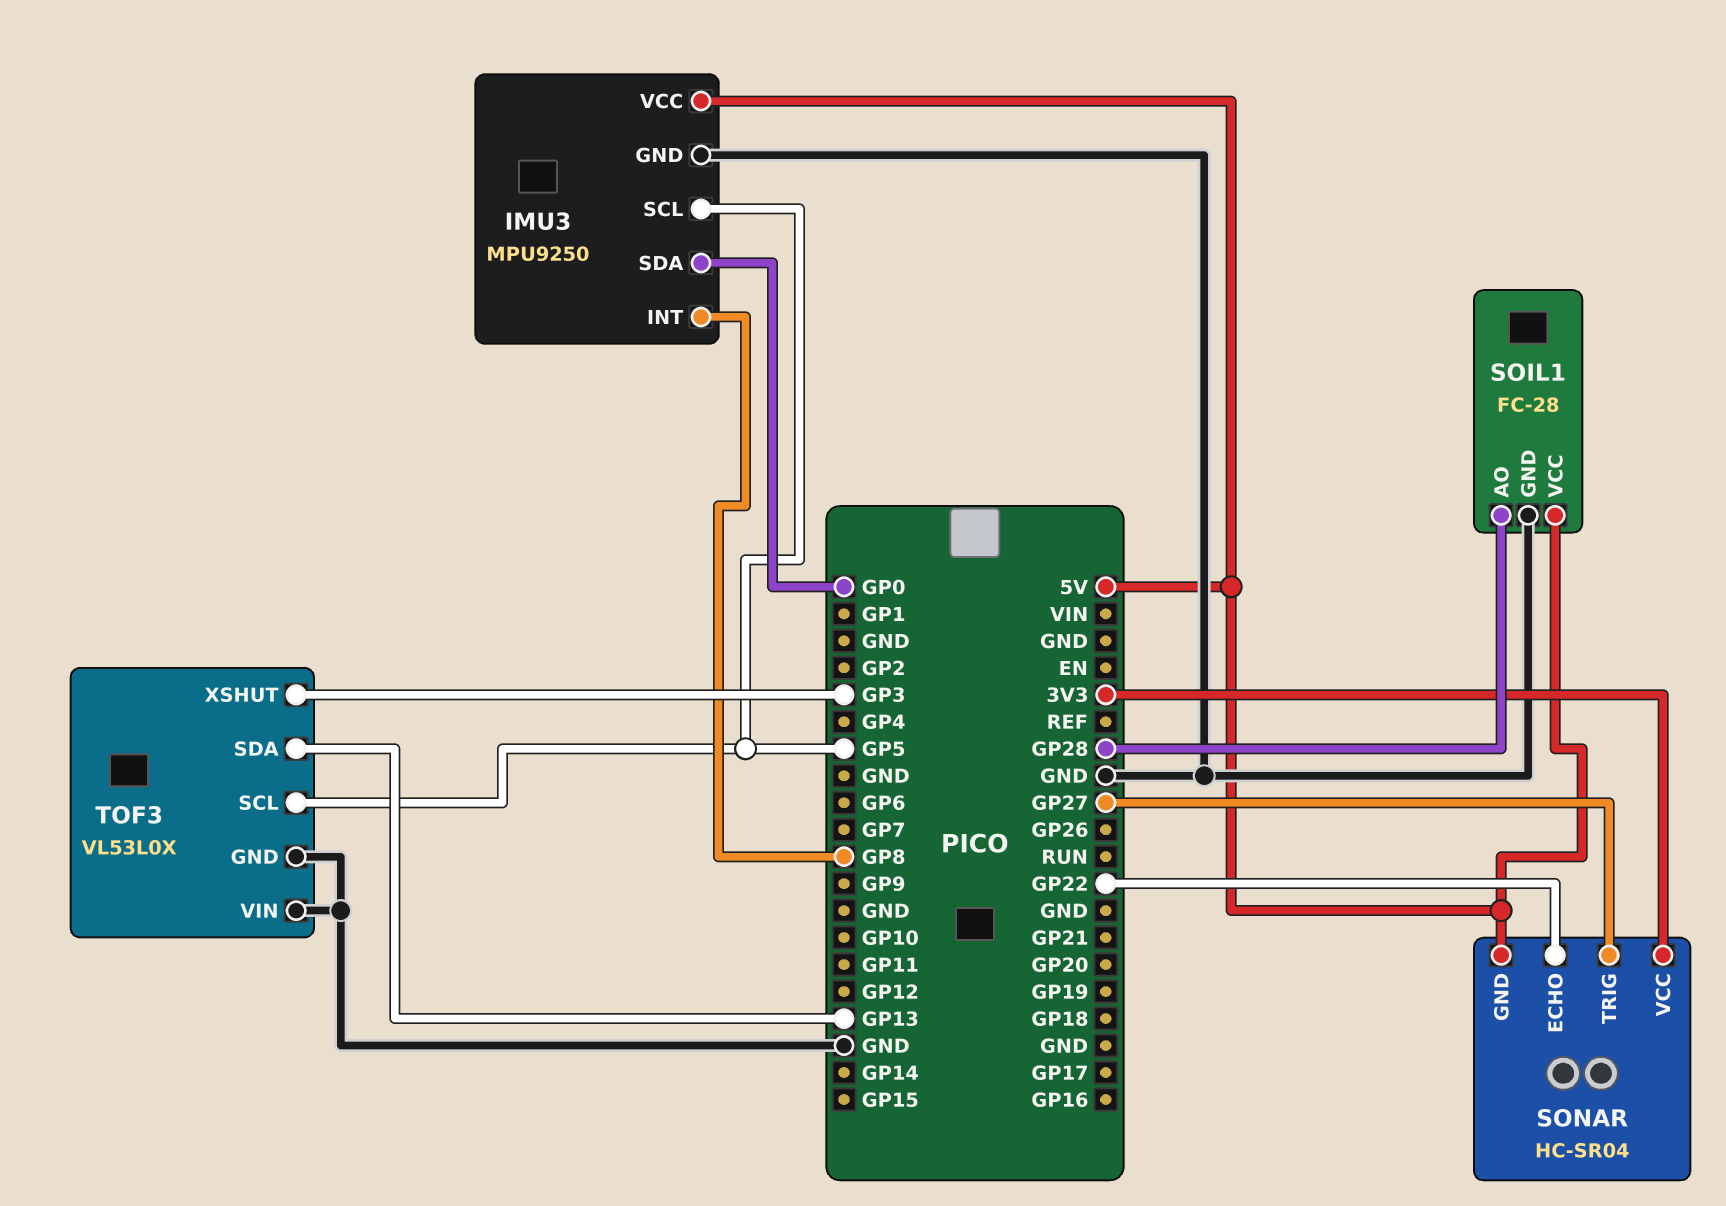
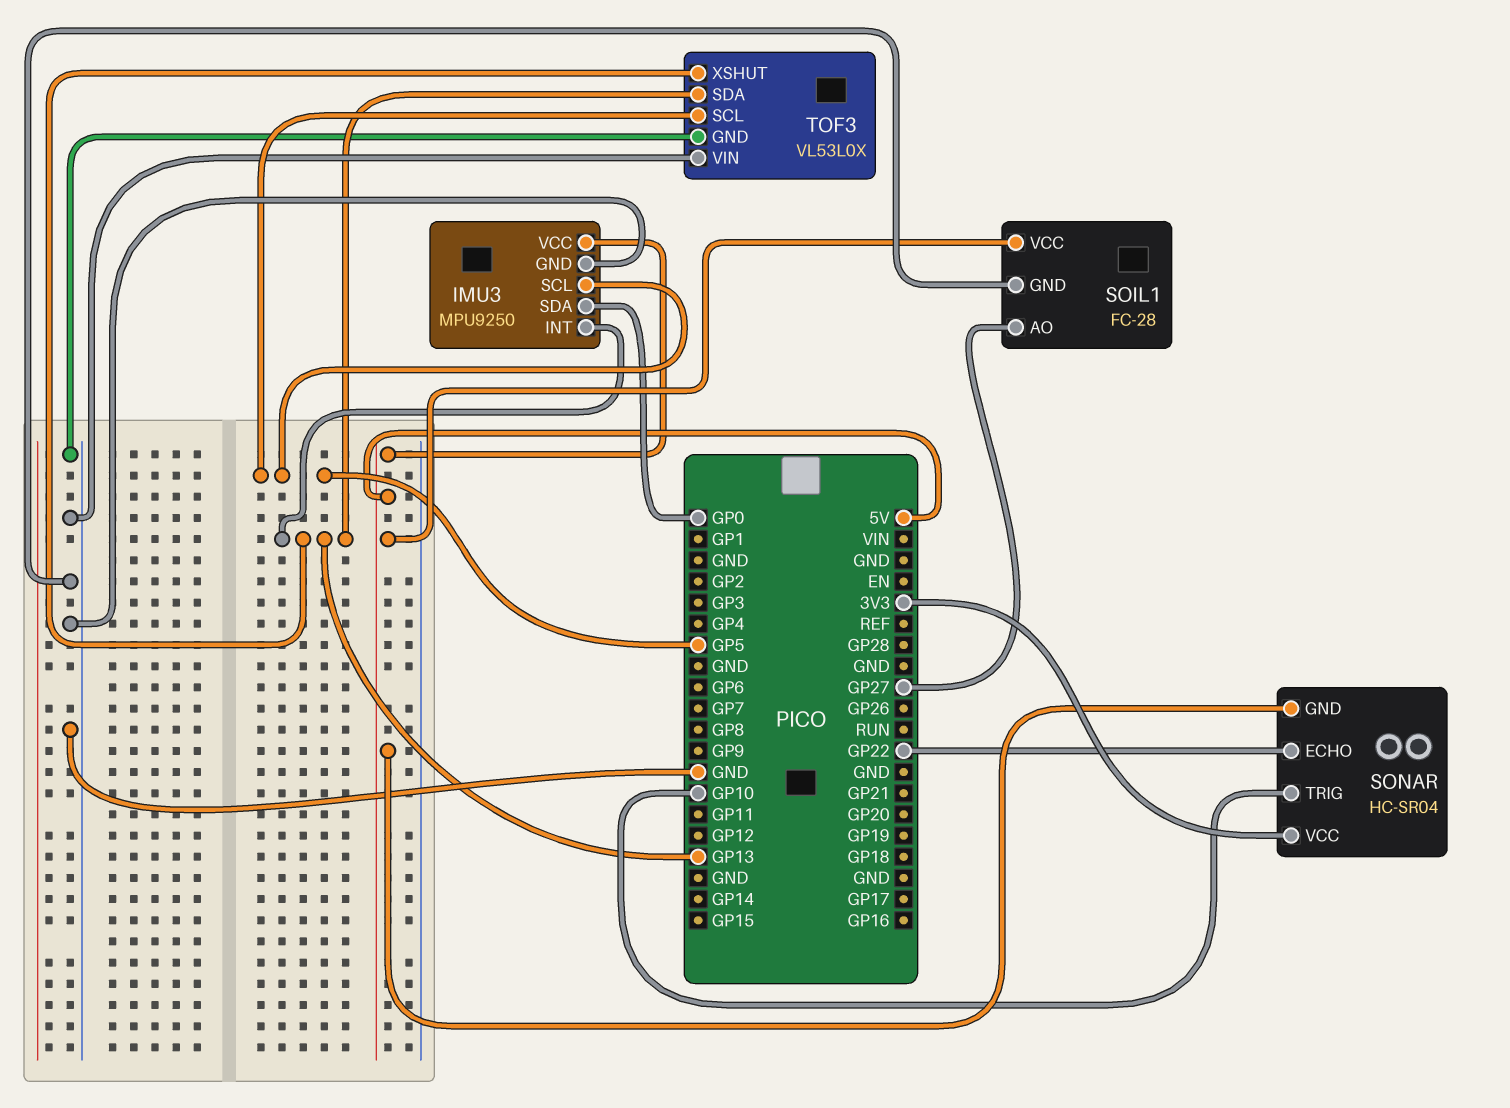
IMU3 pin INT: GP8 -> GP13
SOIL1 pin AO: GP28 -> GP27
SONAR pin TRIG: GP27 -> GP10
TOF3 pin XSHUT: GP3 -> GP13

